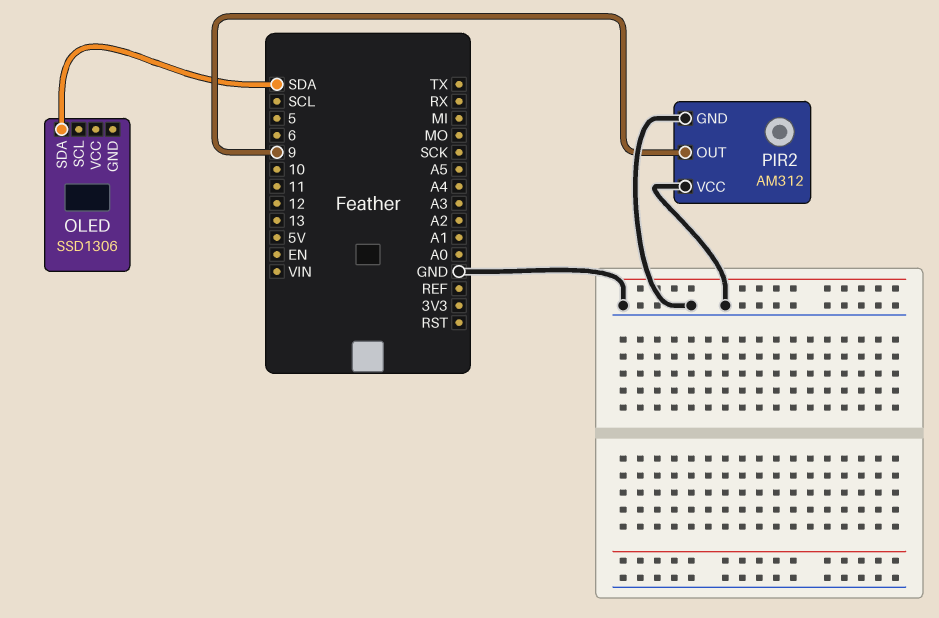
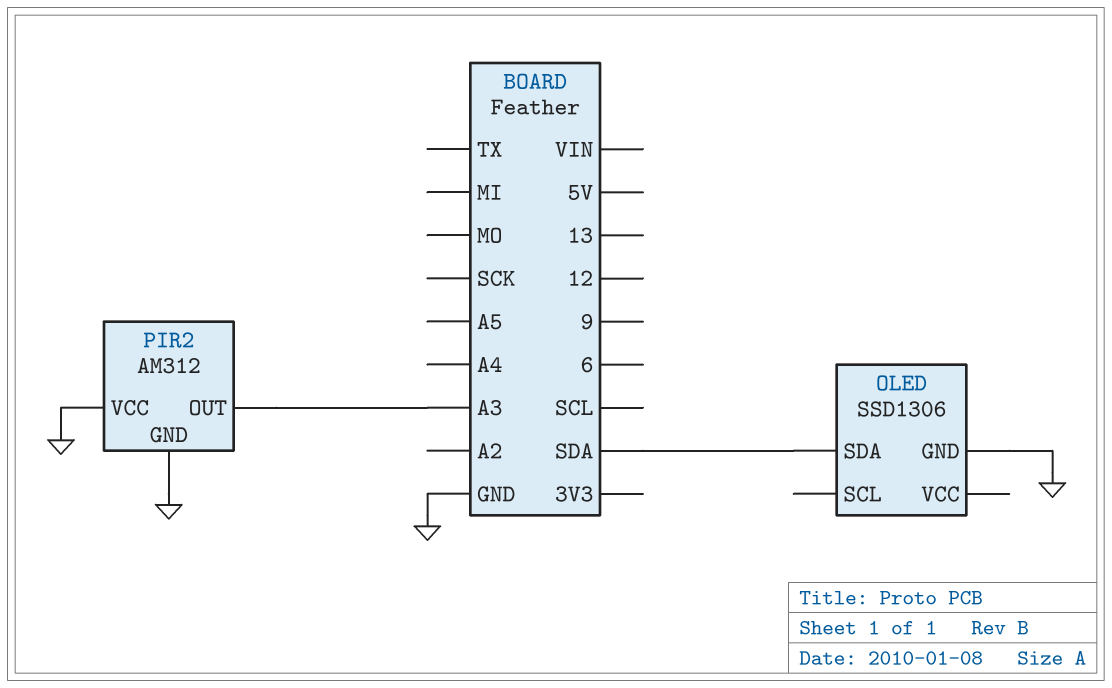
OLED pin GND: none -> GND
PIR2 pin OUT: 9 -> A3

